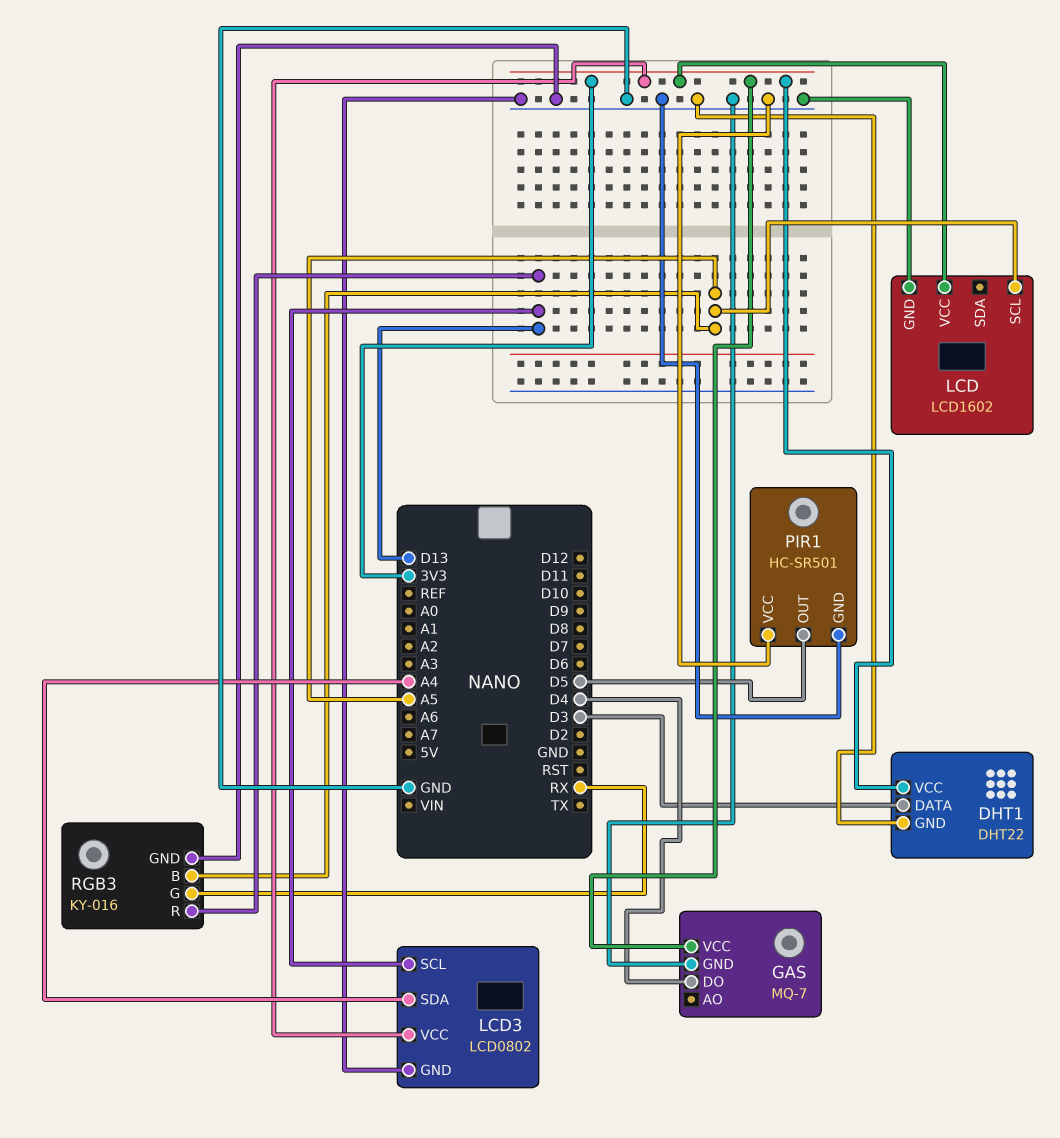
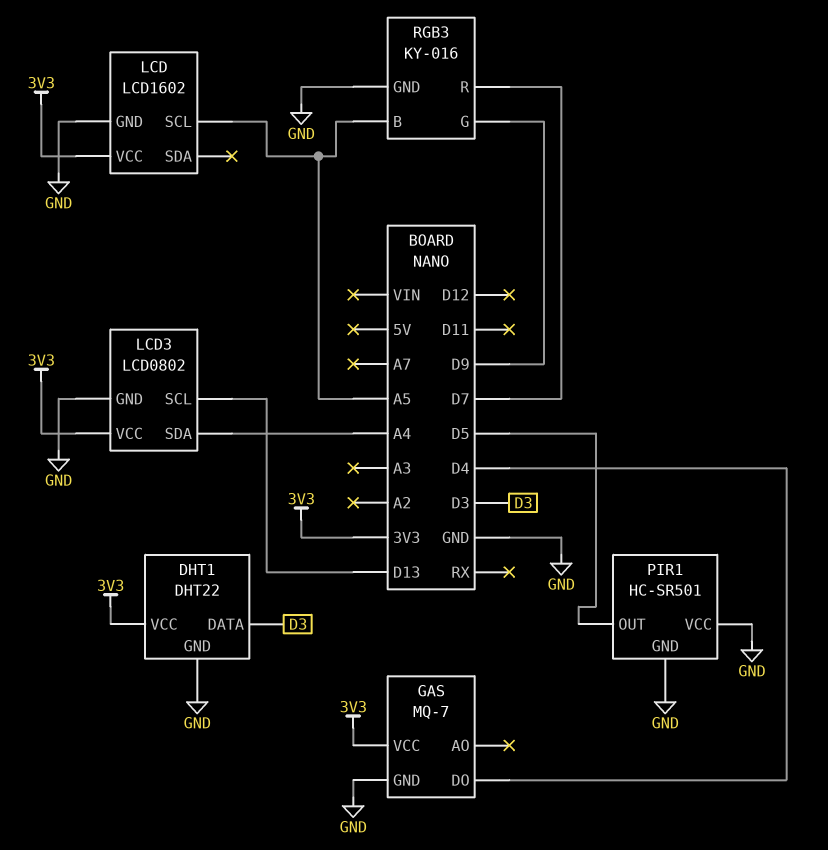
RGB3 pin G: RX -> D9
RGB3 pin R: D13 -> D7

